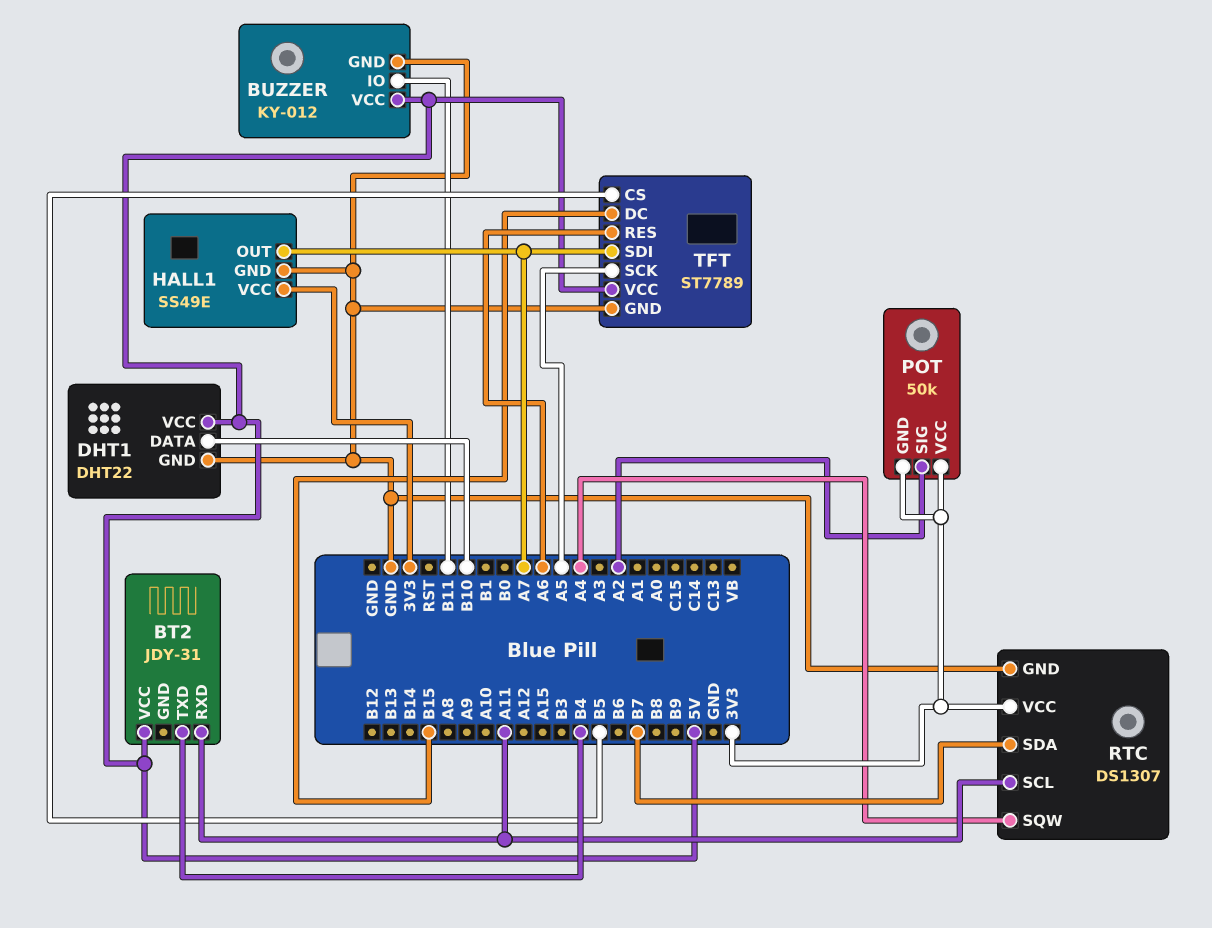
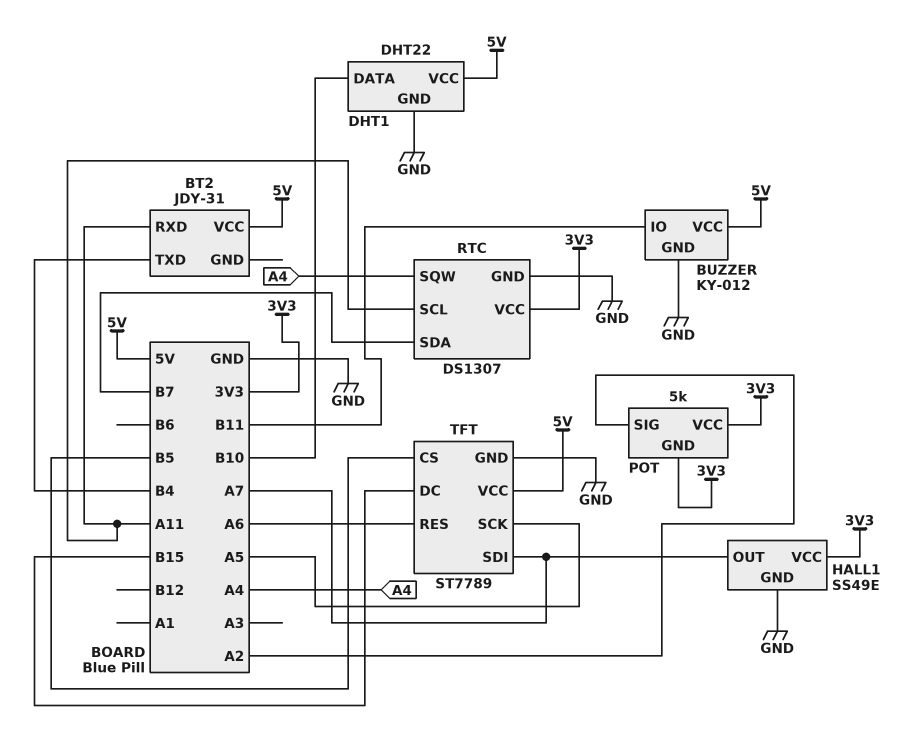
POT: 50k -> 5k

